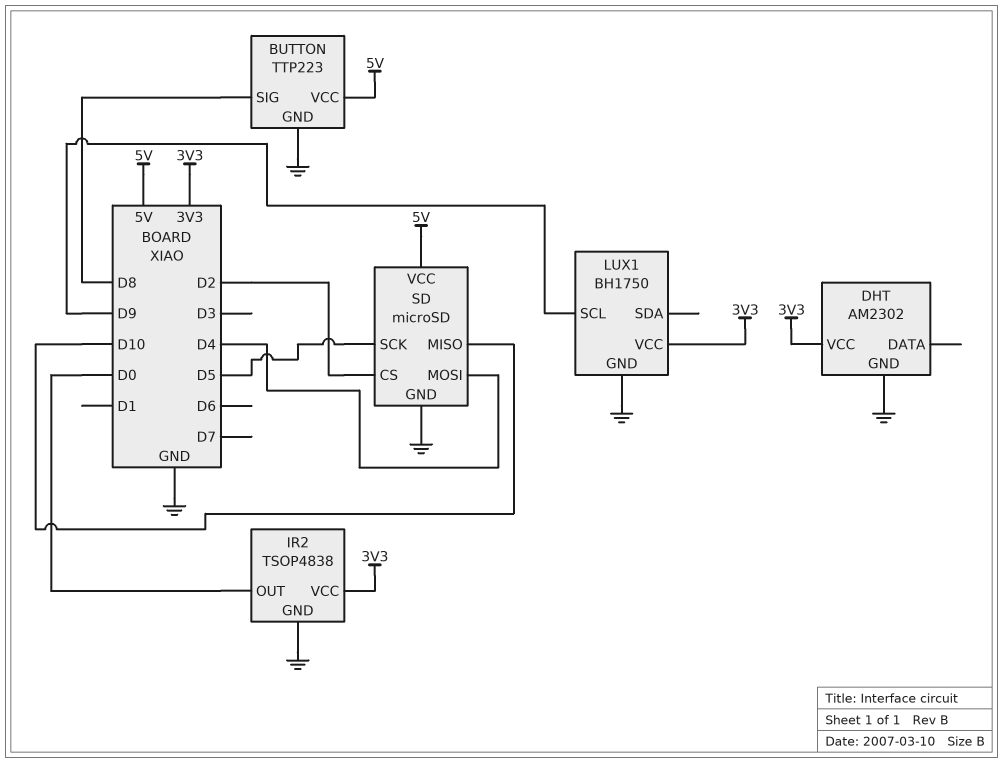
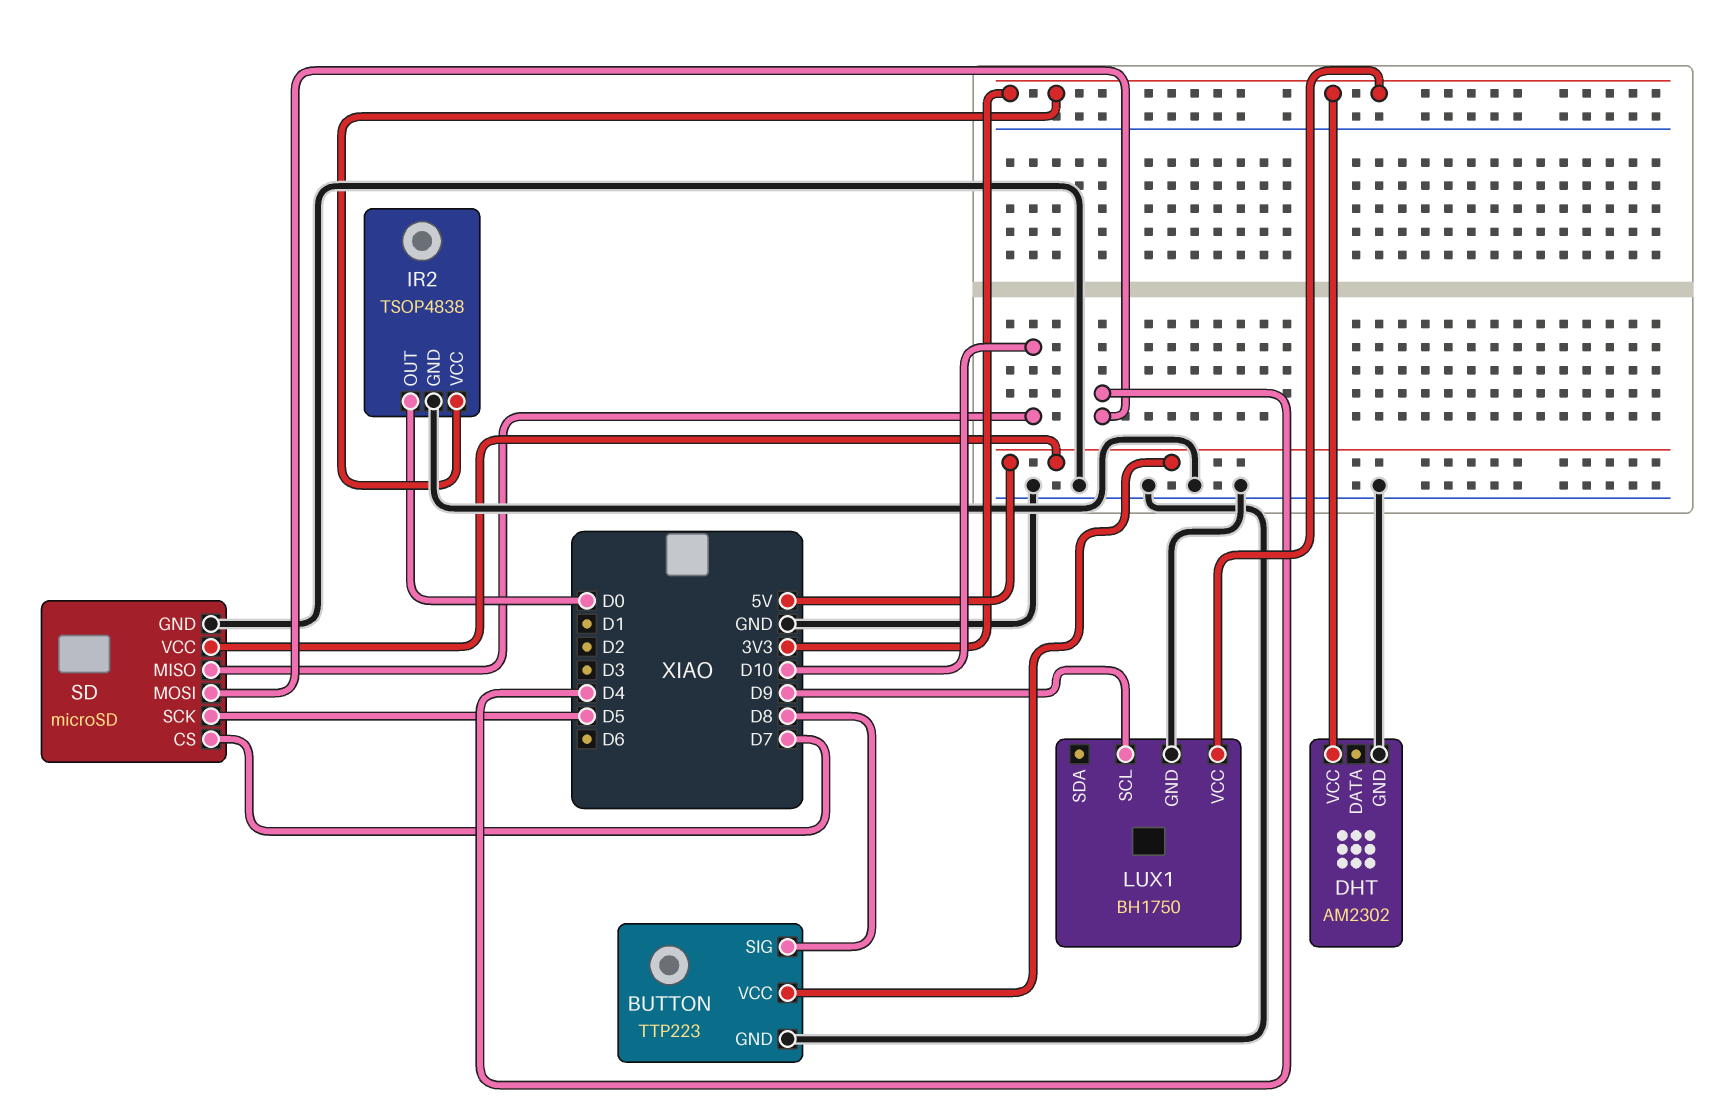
SD pin CS: D2 -> D7

